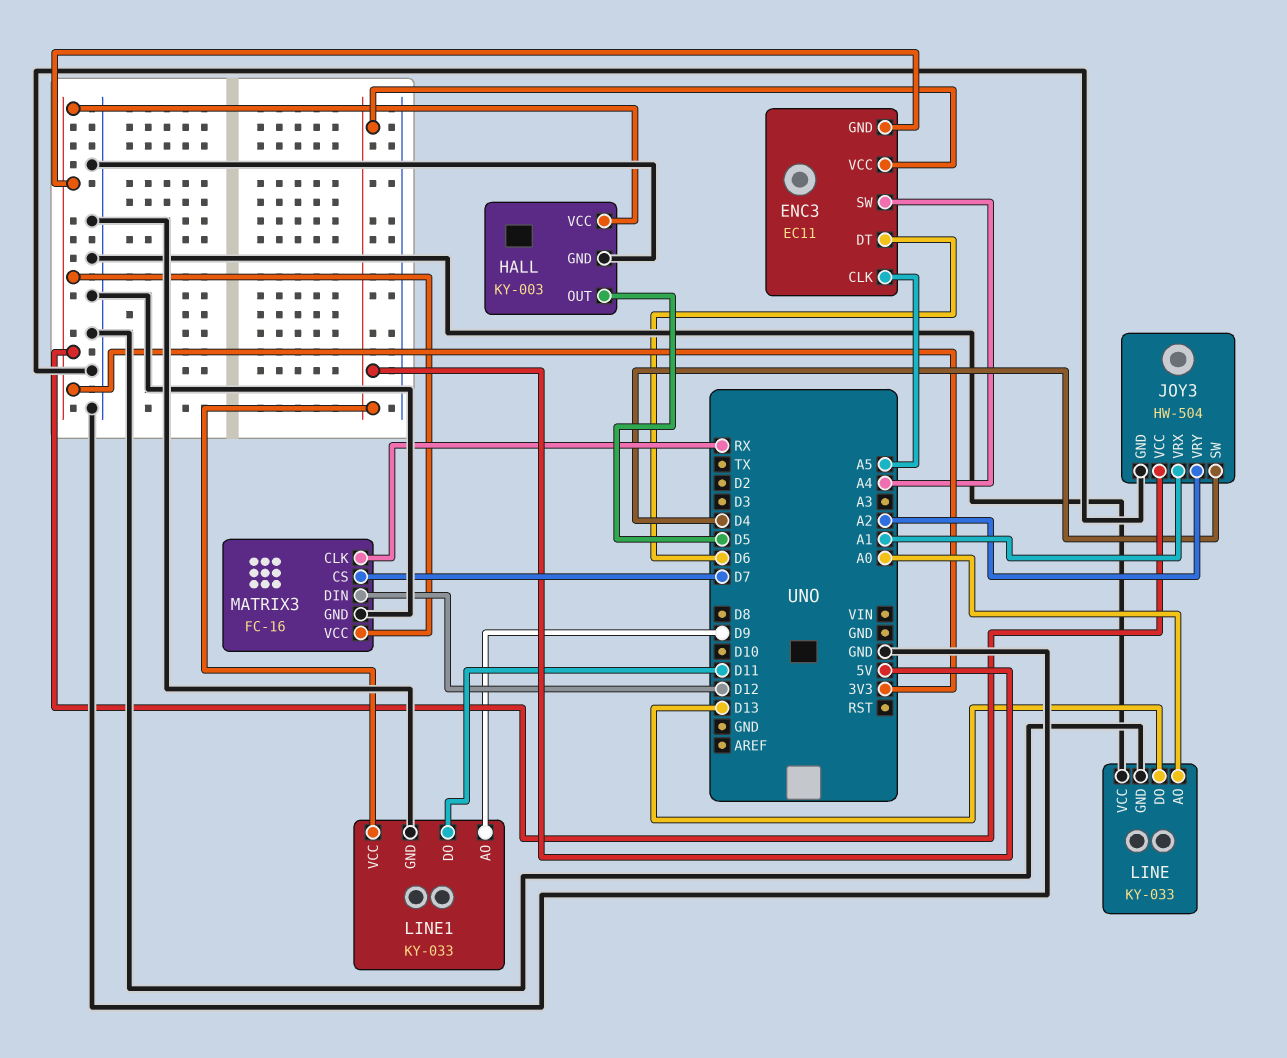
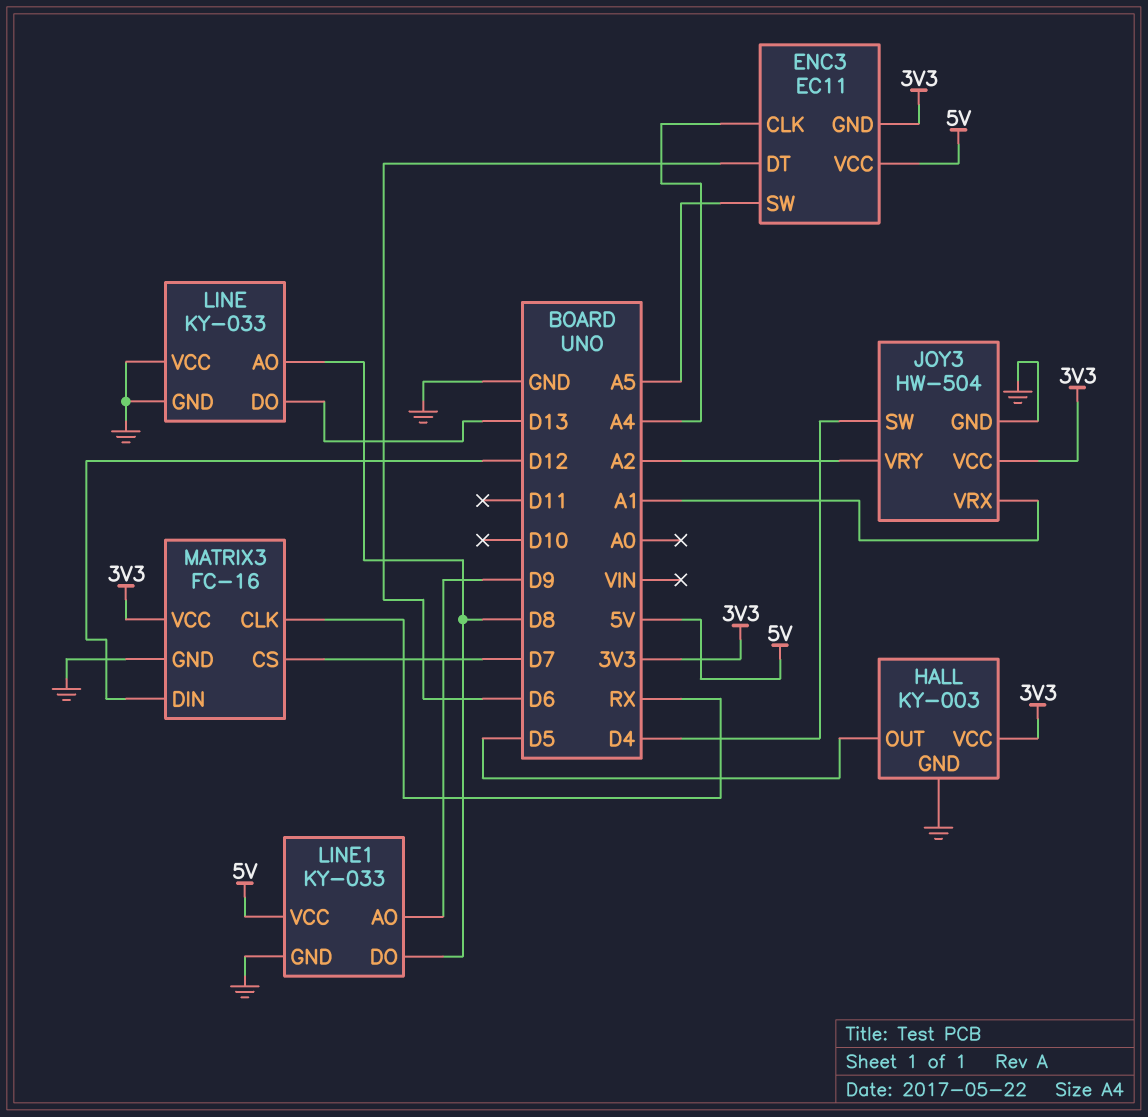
ENC3 pin CLK: A5 -> A4
ENC3 pin SW: A4 -> A5
LINE pin AO: A0 -> D8
LINE1 pin DO: D11 -> D8

